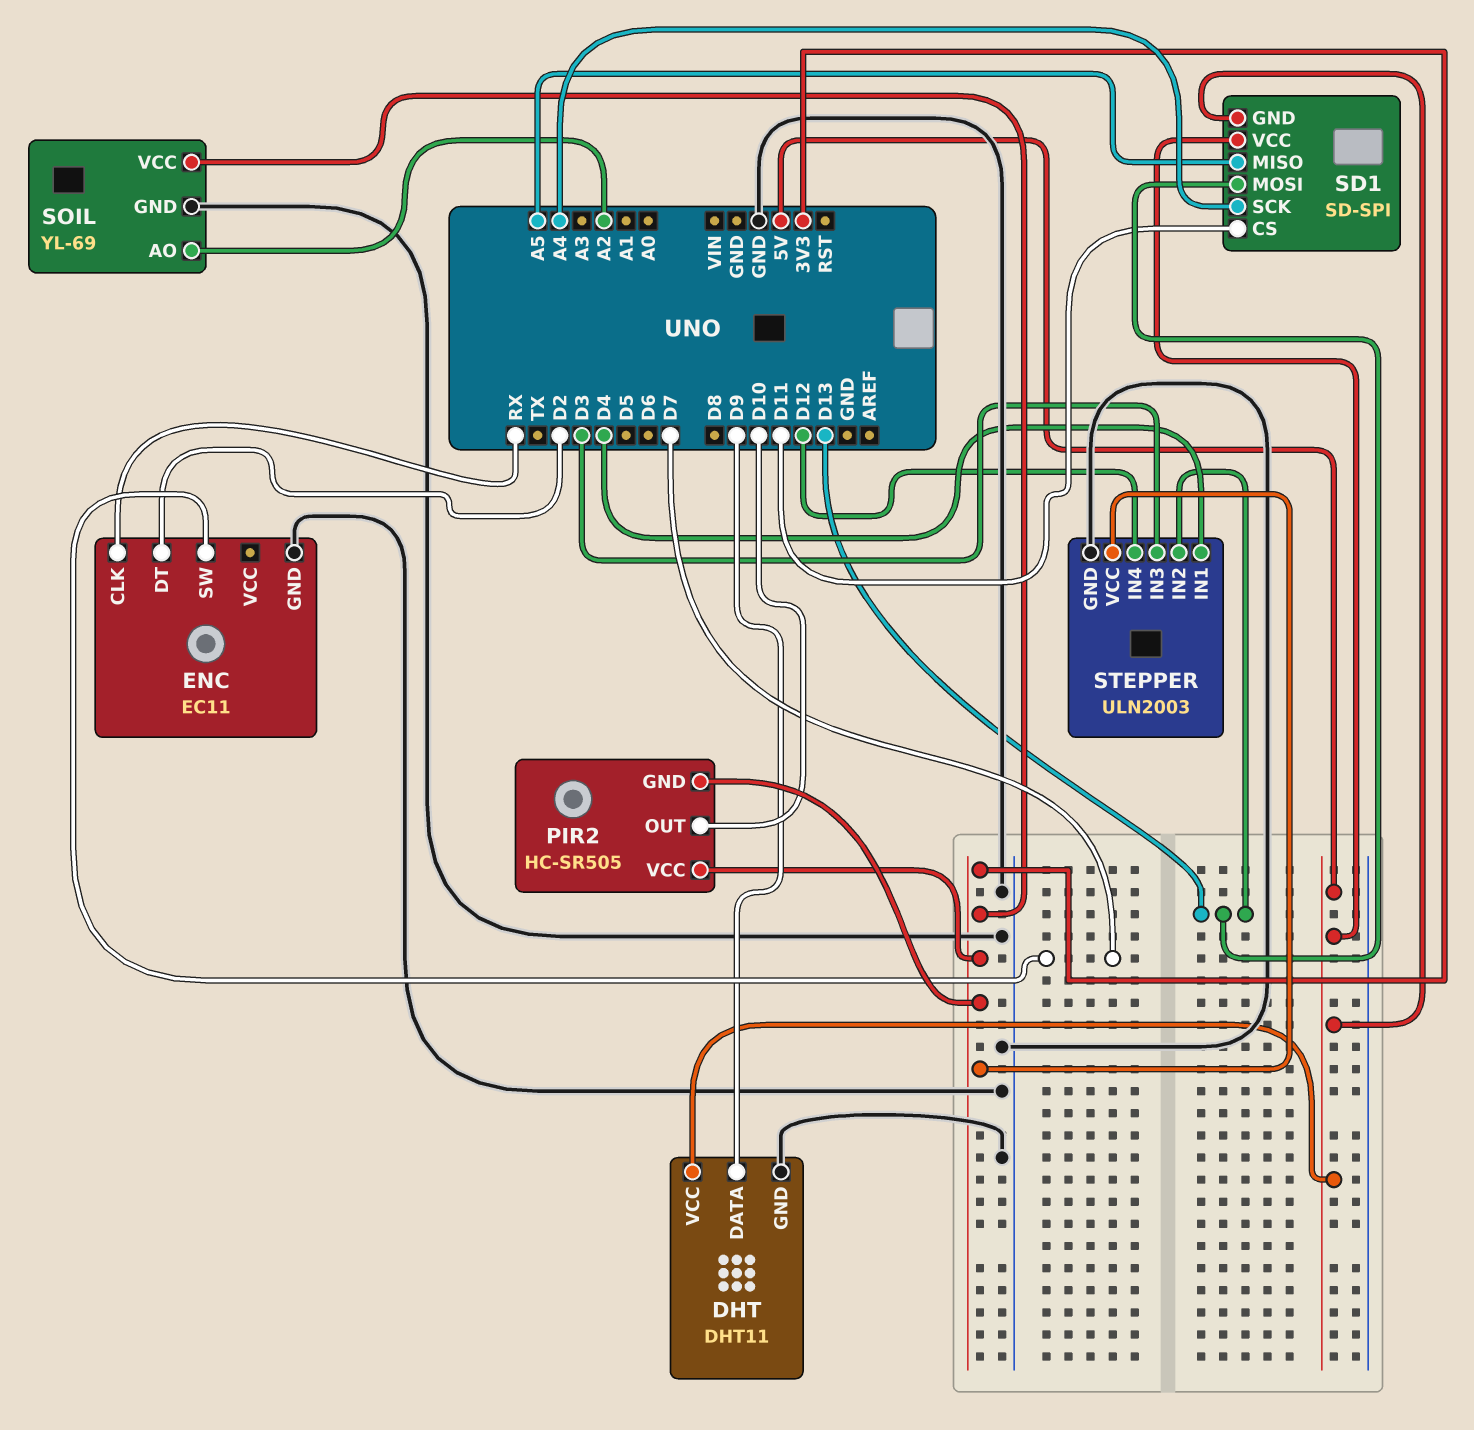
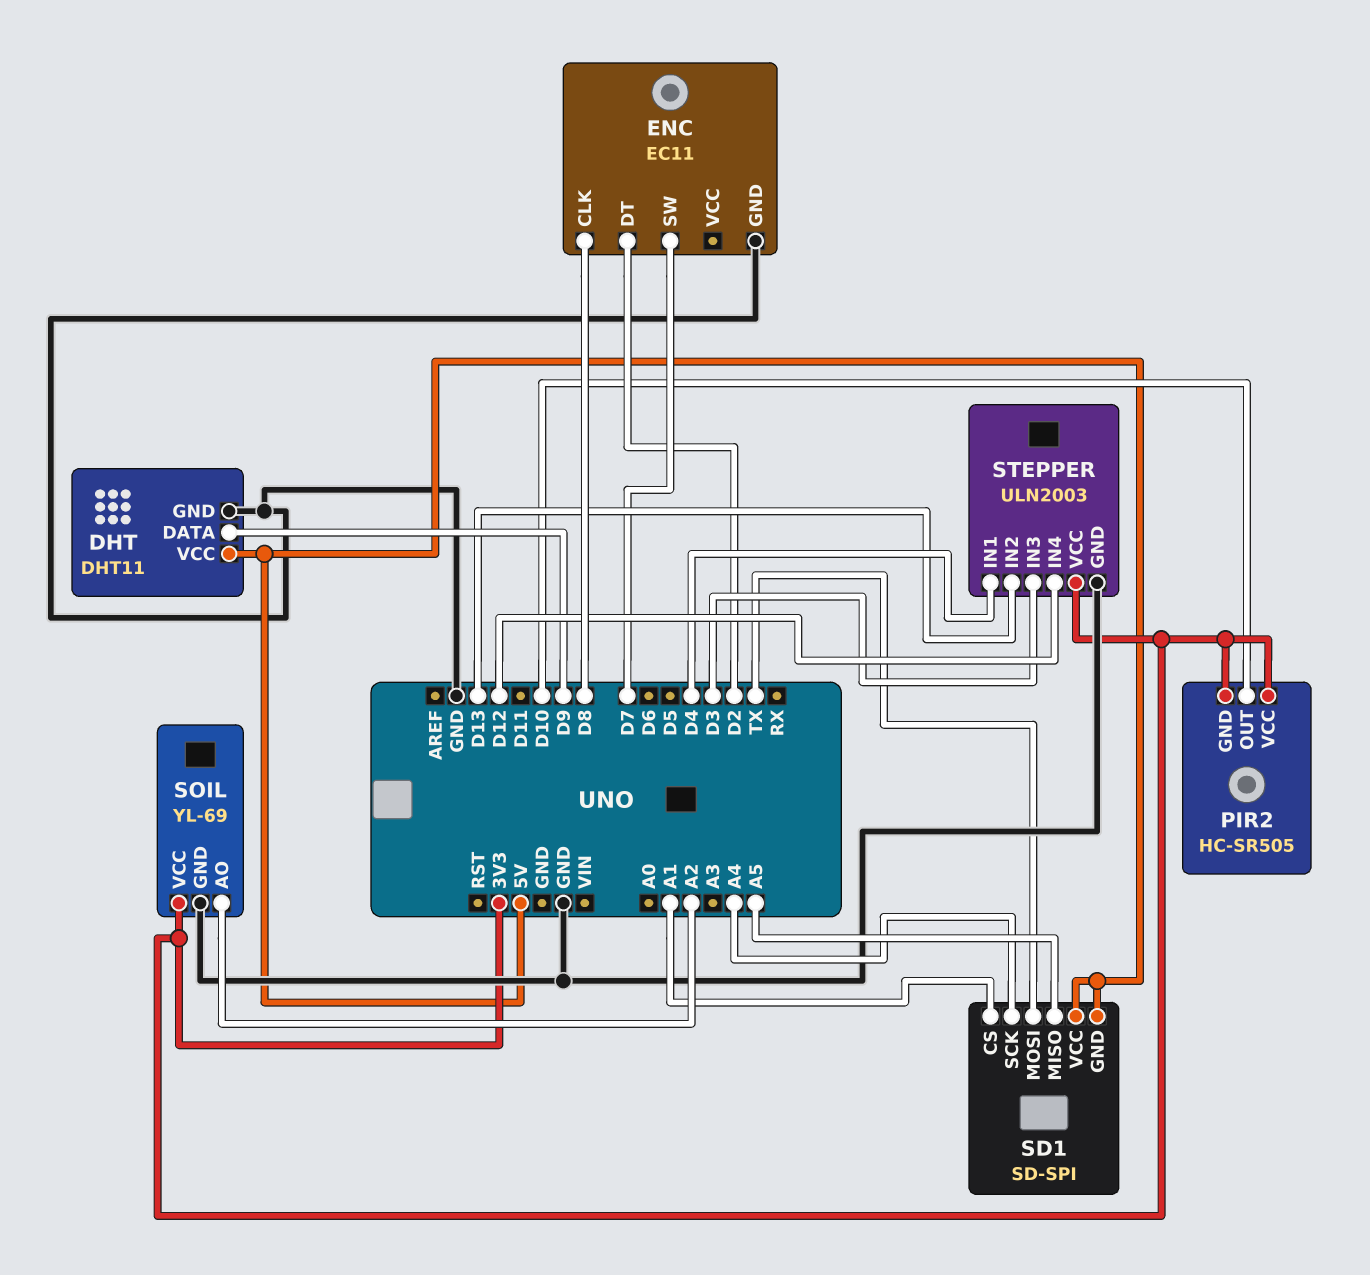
ENC pin CLK: RX -> D8
SD1 pin CS: D11 -> A1
SD1 pin MOSI: D13 -> TX

